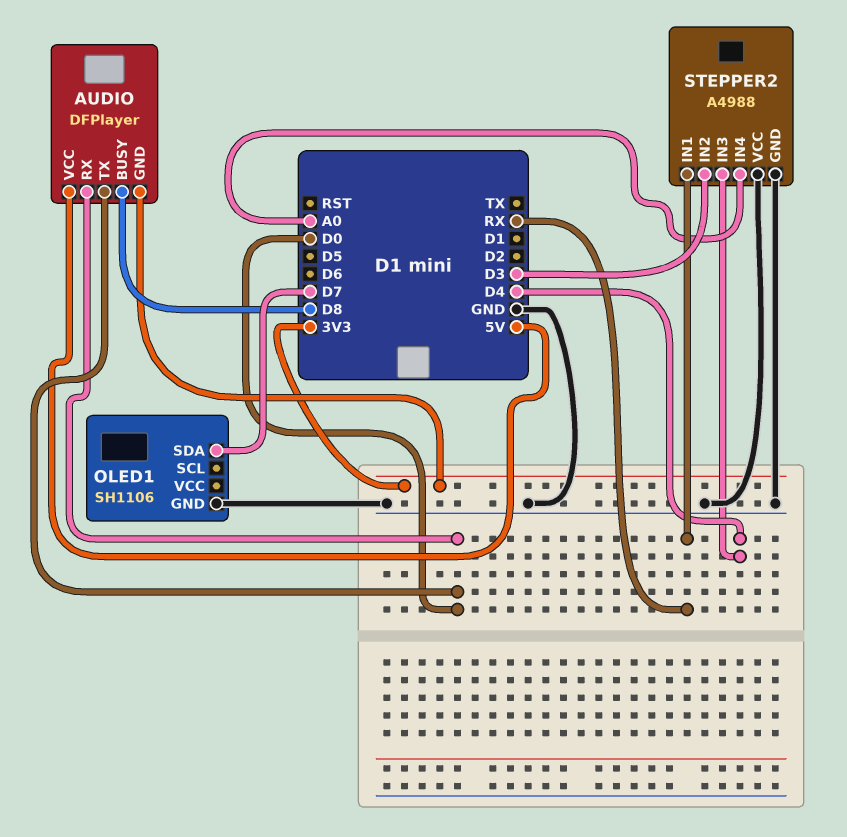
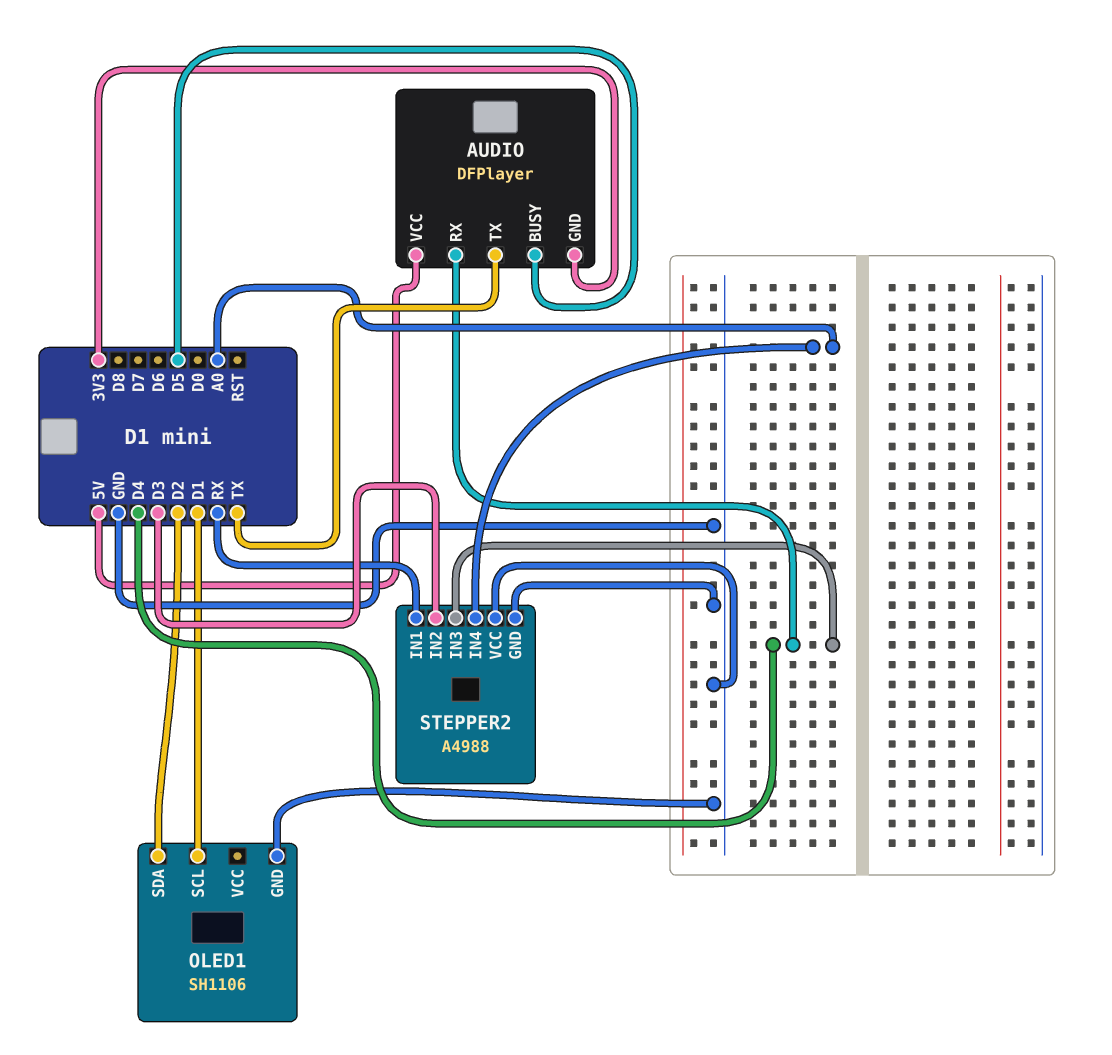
AUDIO pin BUSY: D8 -> D5
AUDIO pin RX: D0 -> D4
AUDIO pin TX: D0 -> TX
OLED1 pin SCL: none -> D1
OLED1 pin SDA: D7 -> D2

